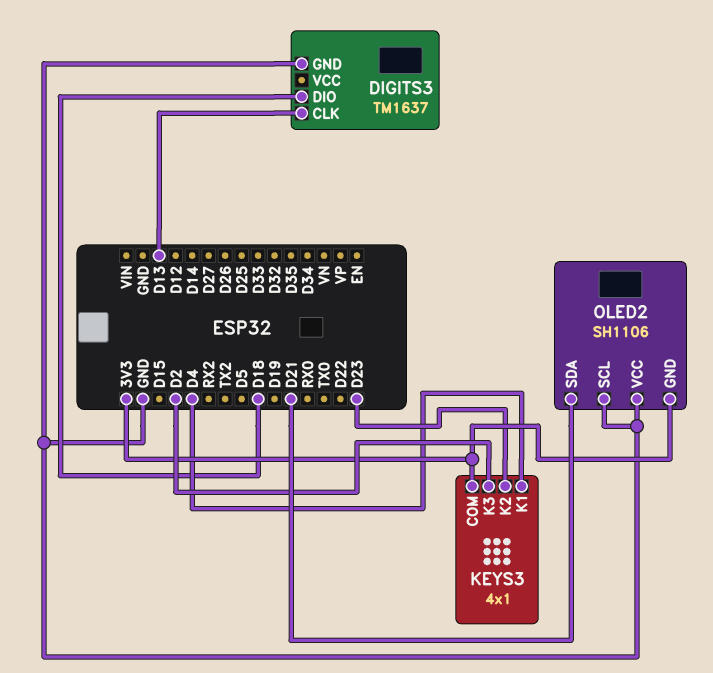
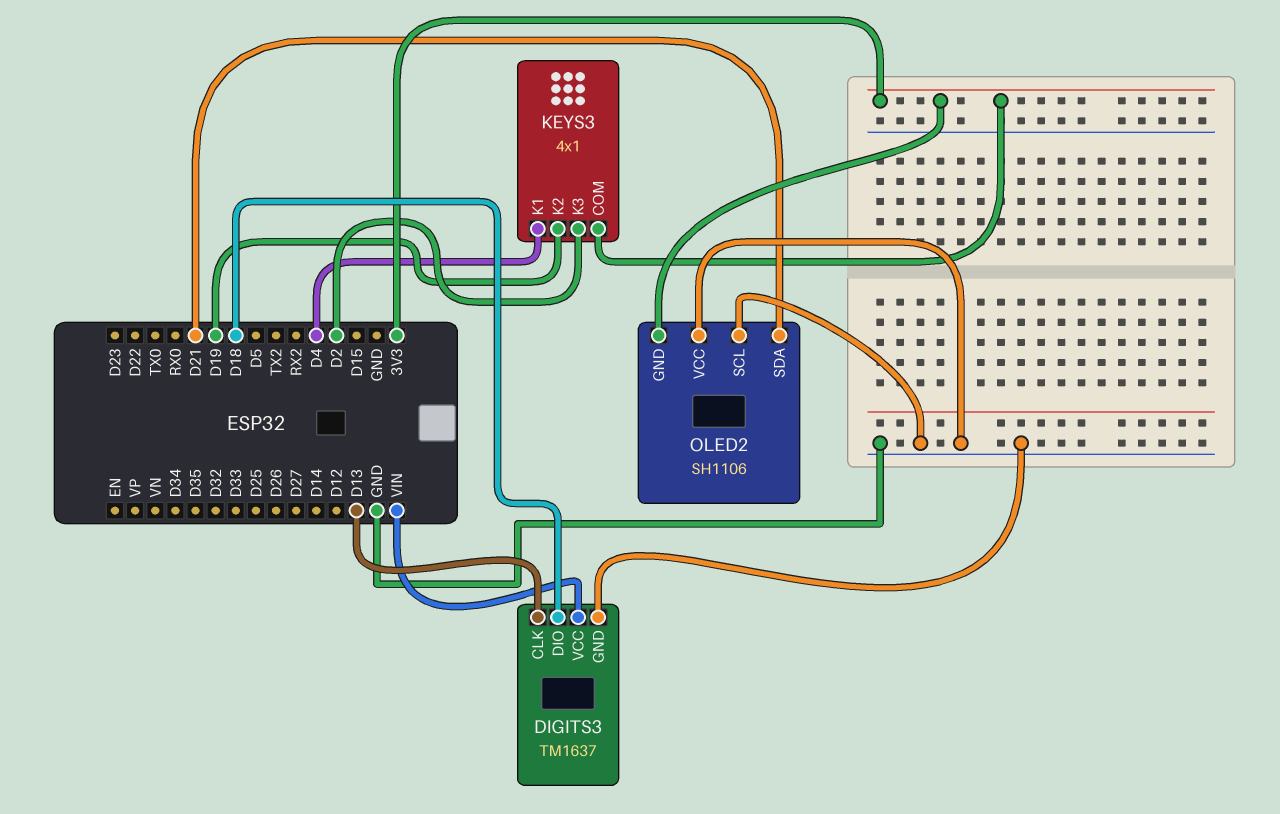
DIGITS3 pin VCC: none -> VIN
KEYS3 pin K2: D23 -> D19

